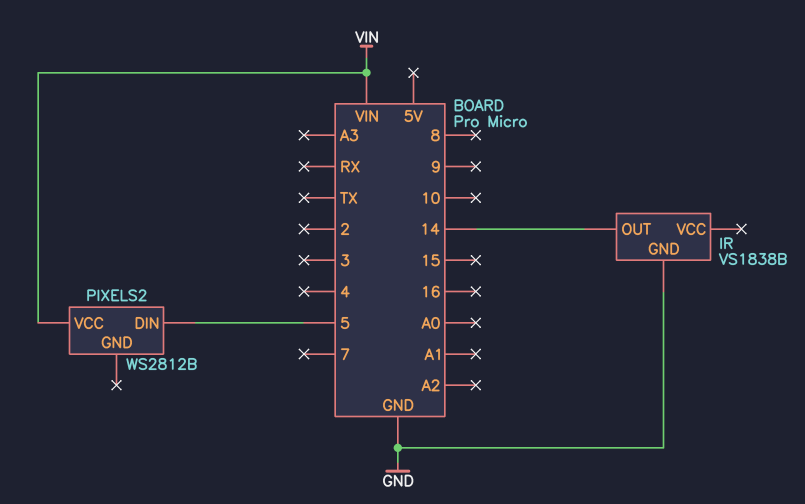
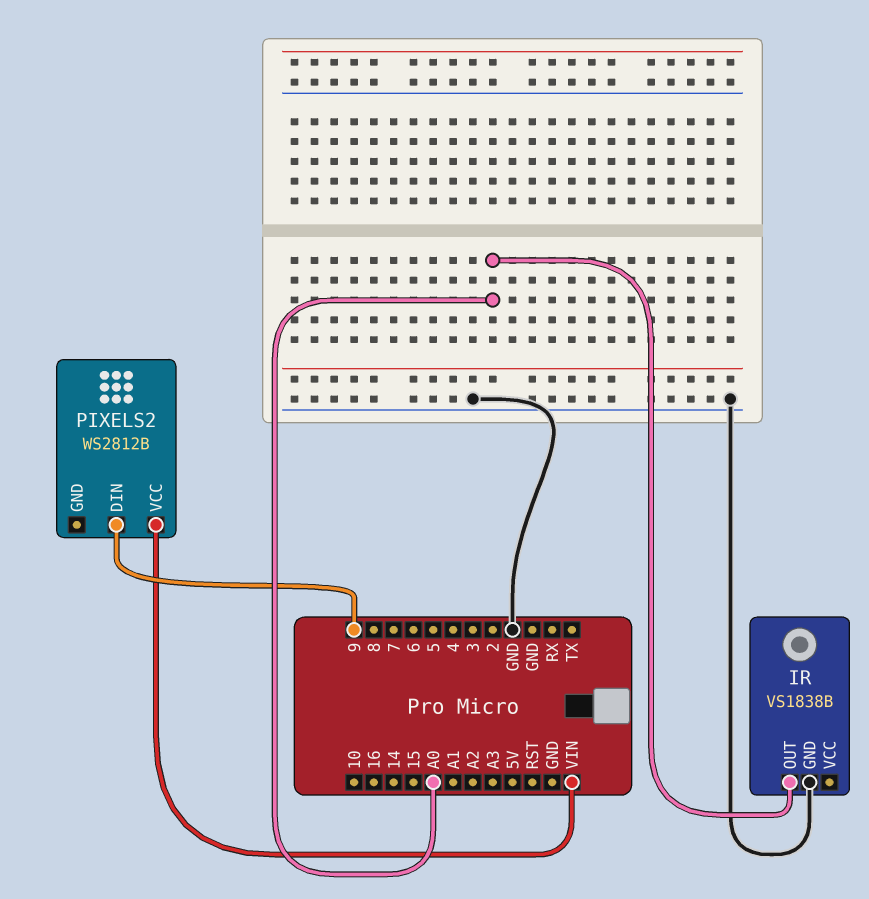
IR pin OUT: 14 -> A0
PIXELS2 pin DIN: 5 -> 9

